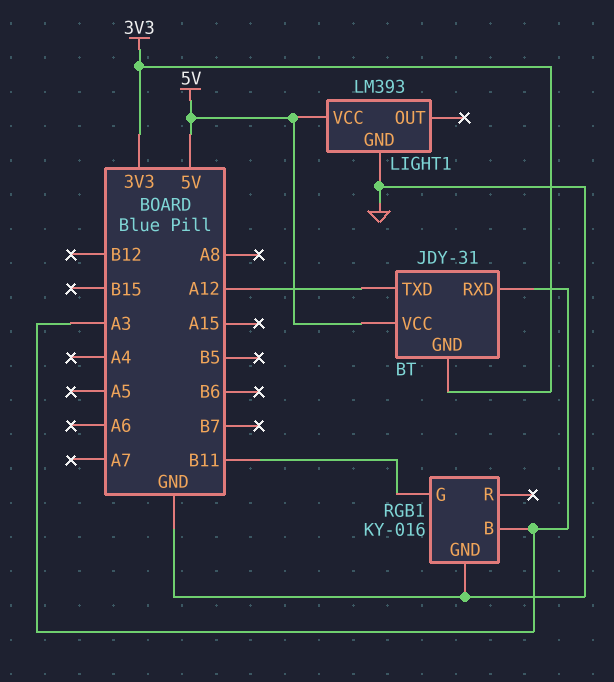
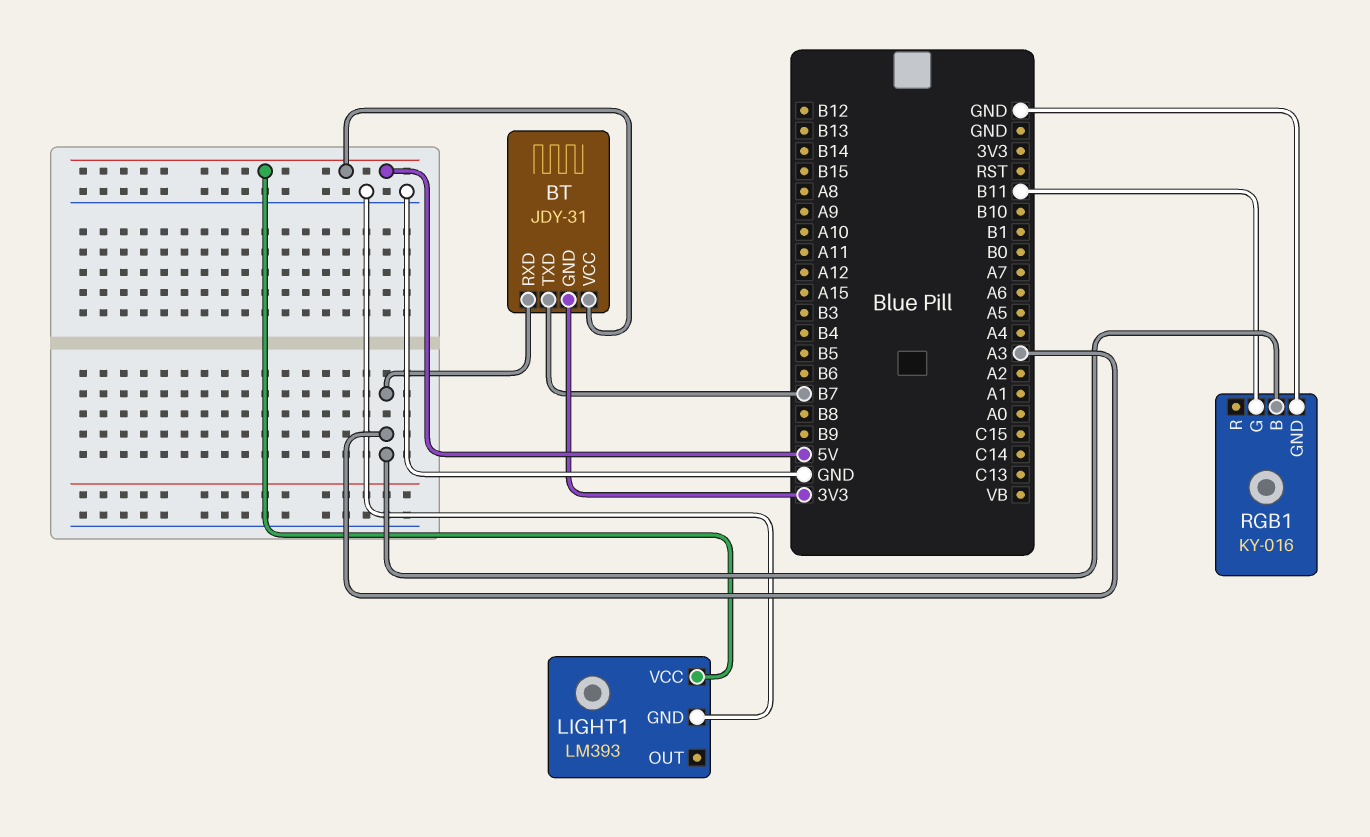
BT pin TXD: A12 -> B7

